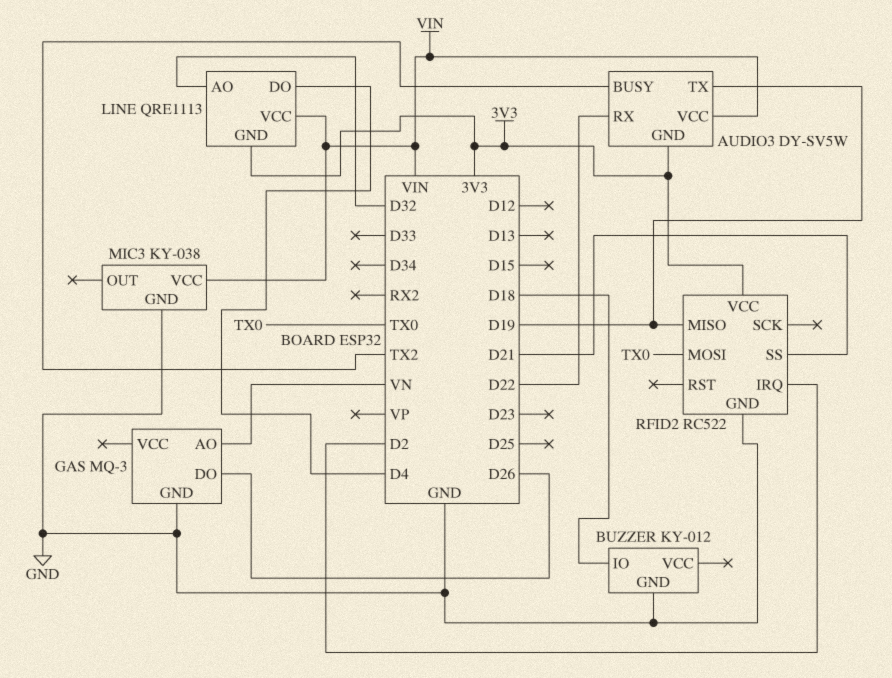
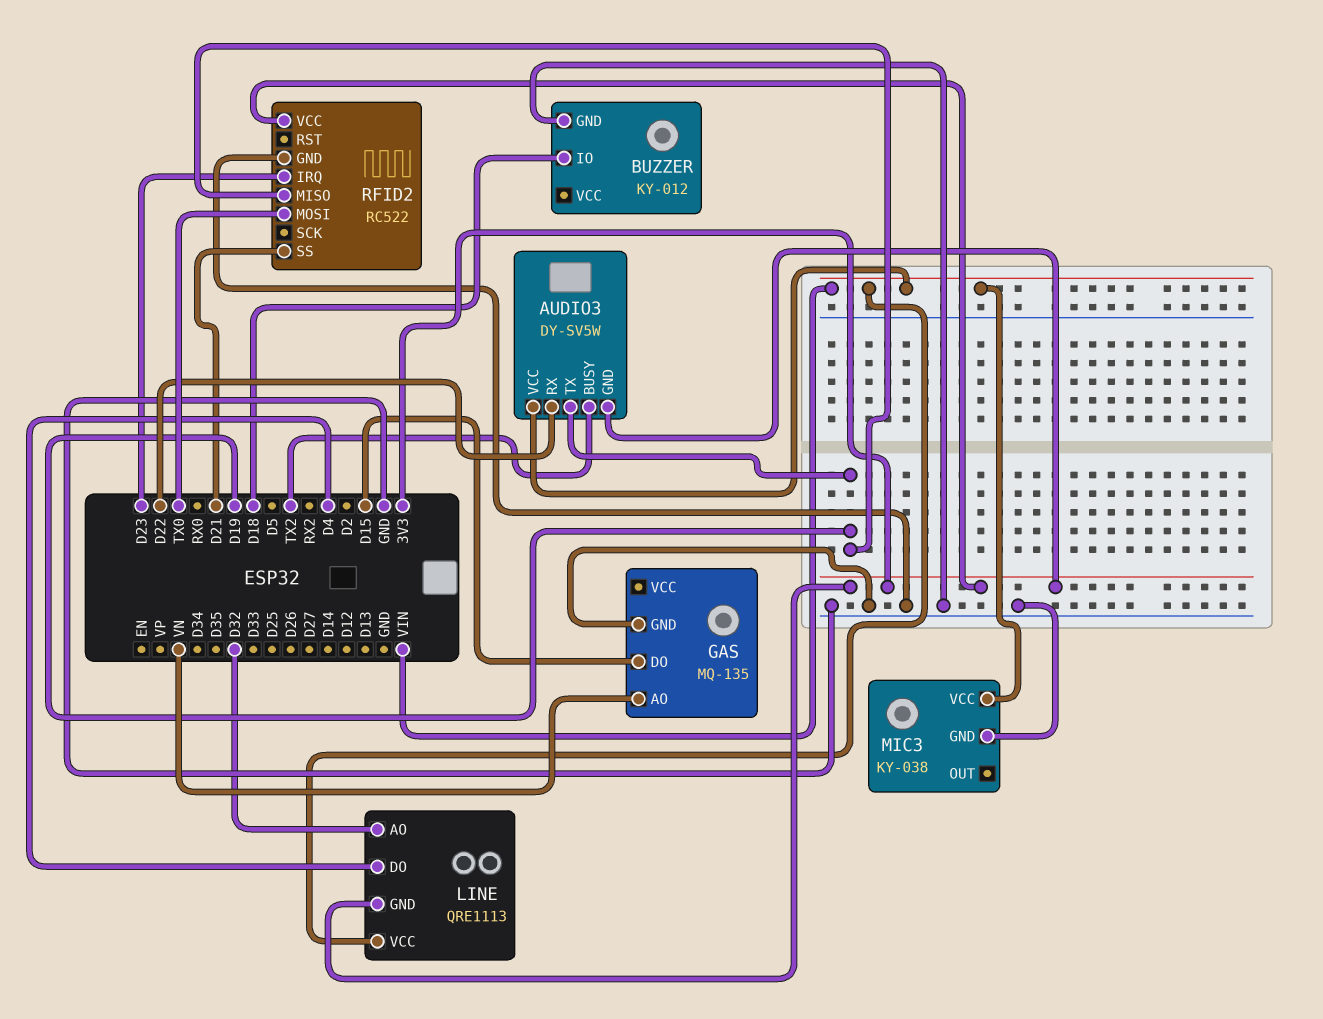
GAS: MQ-3 -> MQ-135
GAS pin DO: D26 -> D15
RFID2 pin IRQ: D2 -> D23

